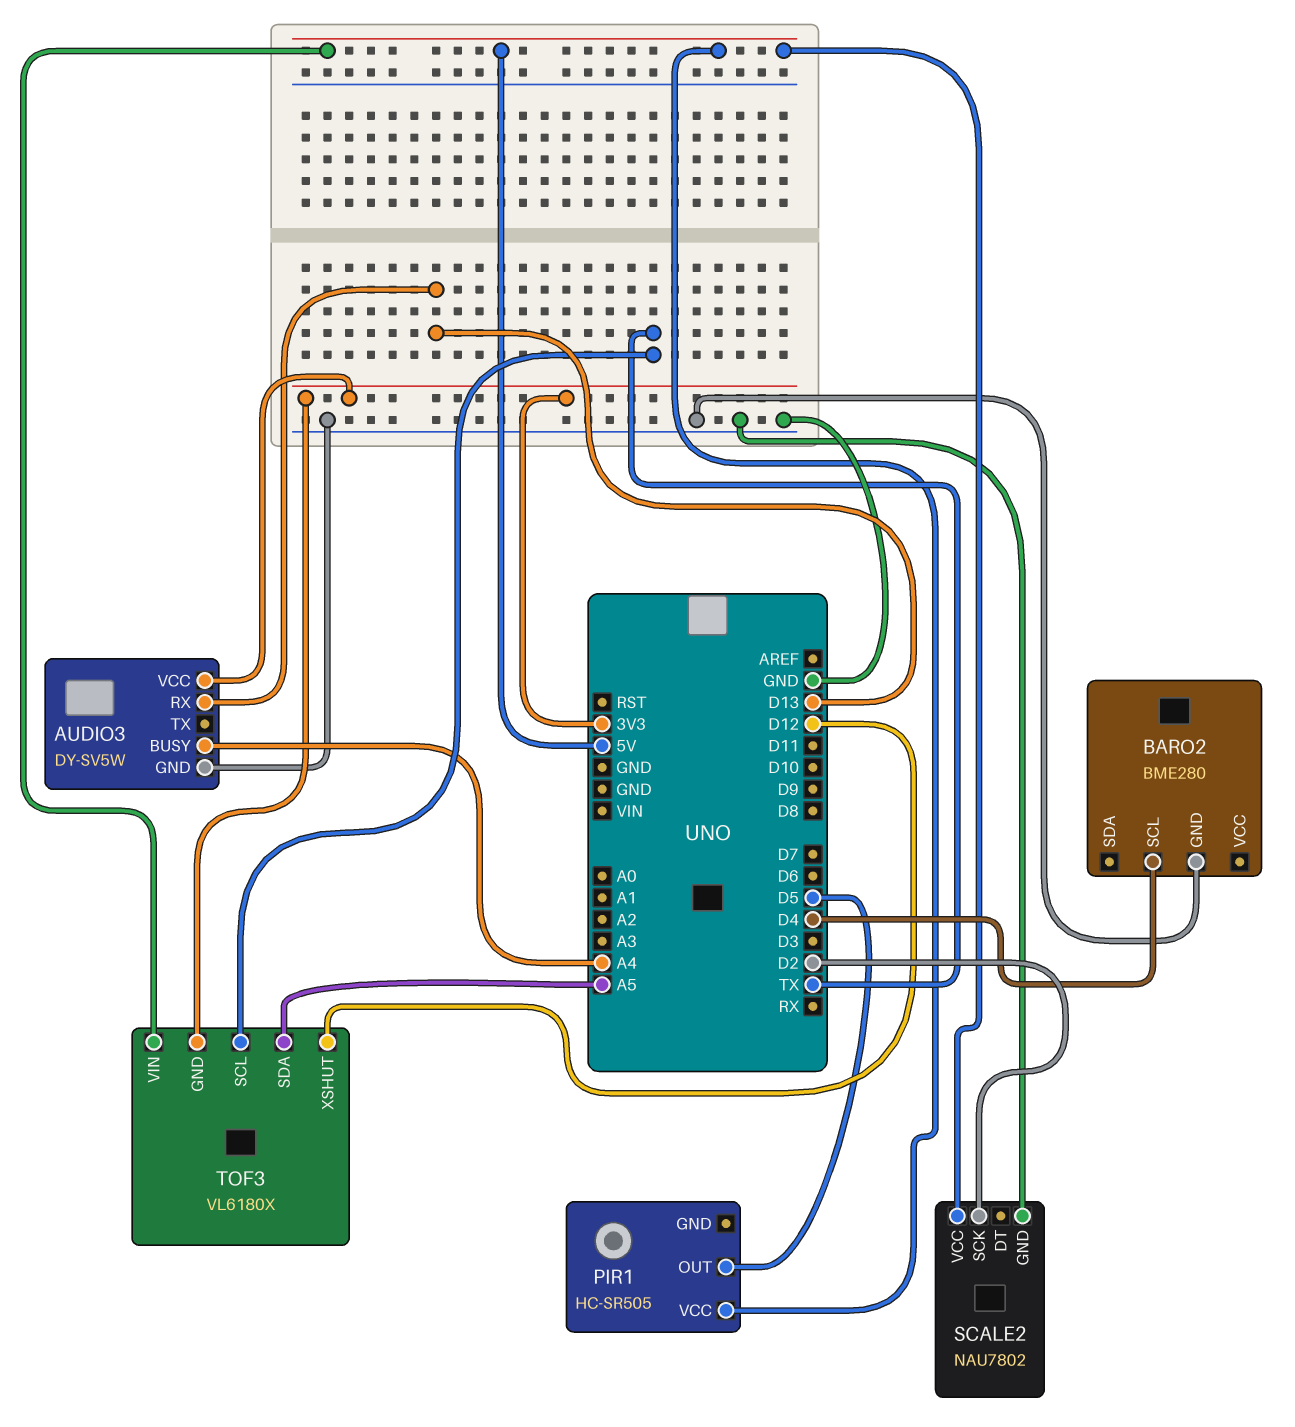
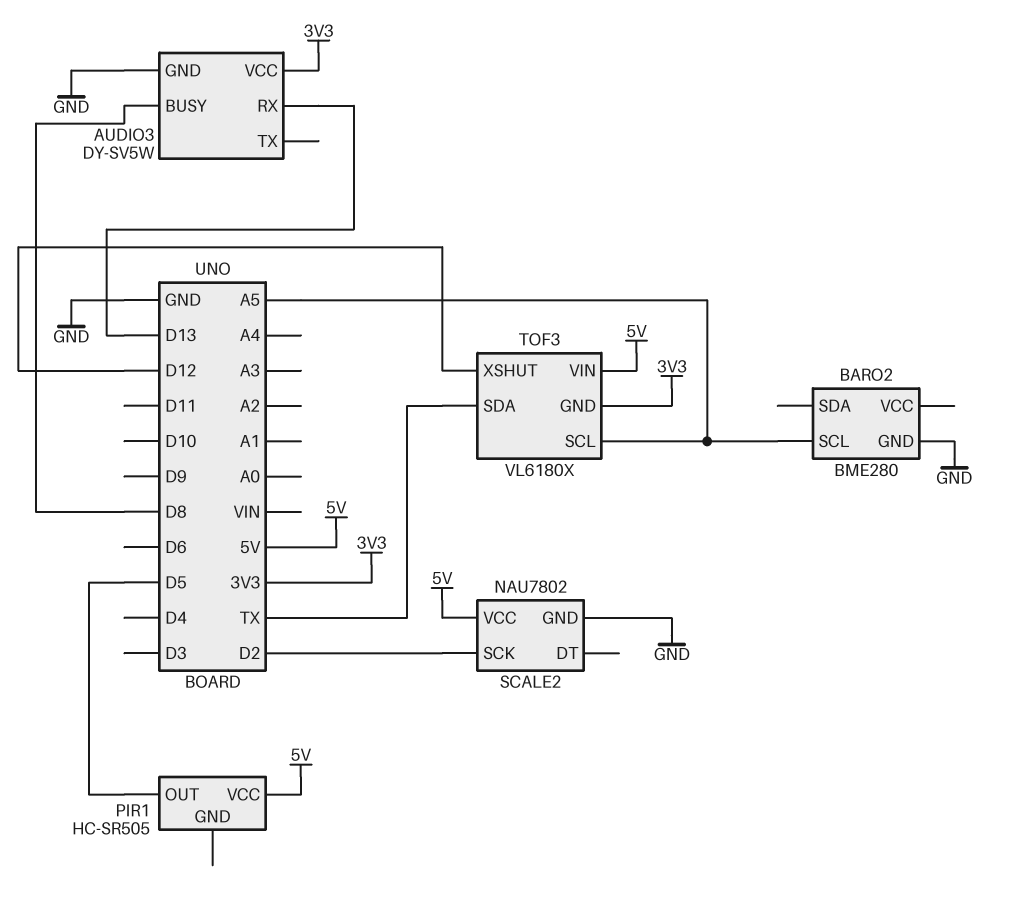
AUDIO3 pin BUSY: A4 -> D8
BARO2 pin SCL: D4 -> A5
TOF3 pin SCL: TX -> A5
TOF3 pin SDA: A5 -> TX

